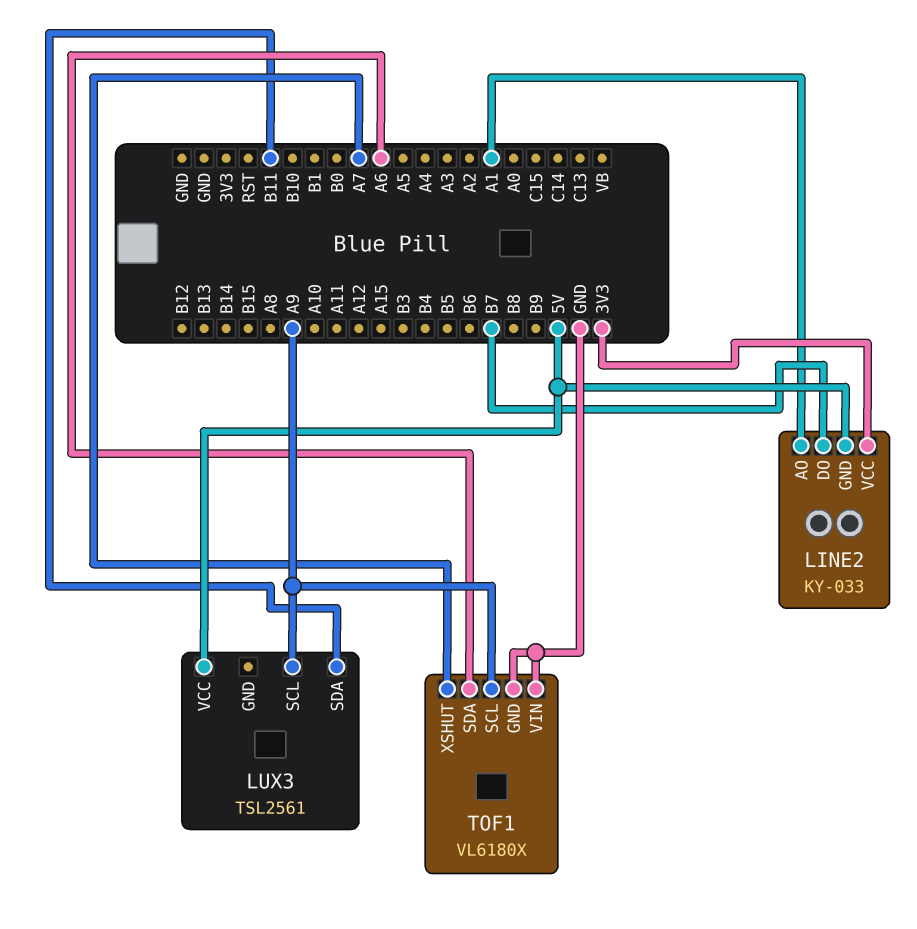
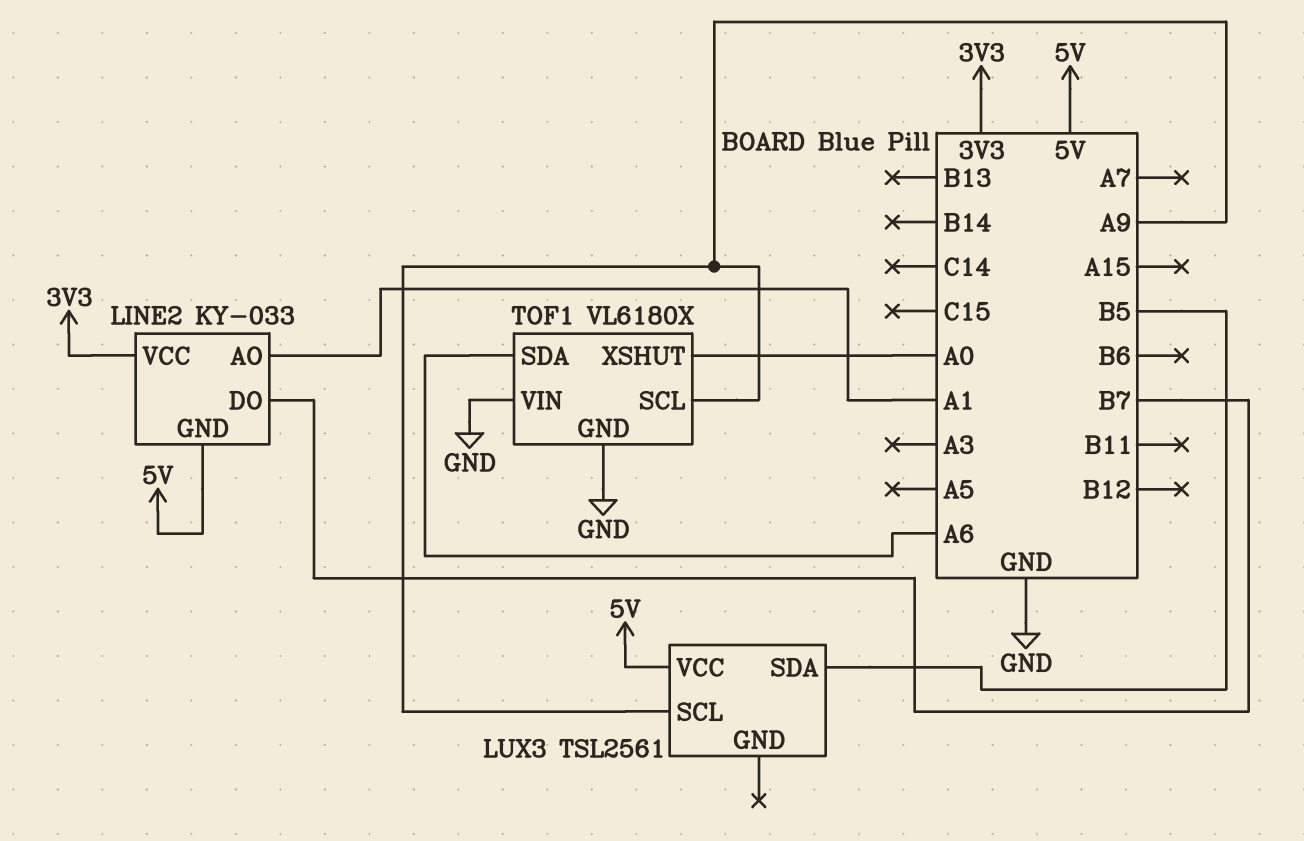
LUX3 pin SDA: B11 -> B5
TOF1 pin XSHUT: A7 -> A0

